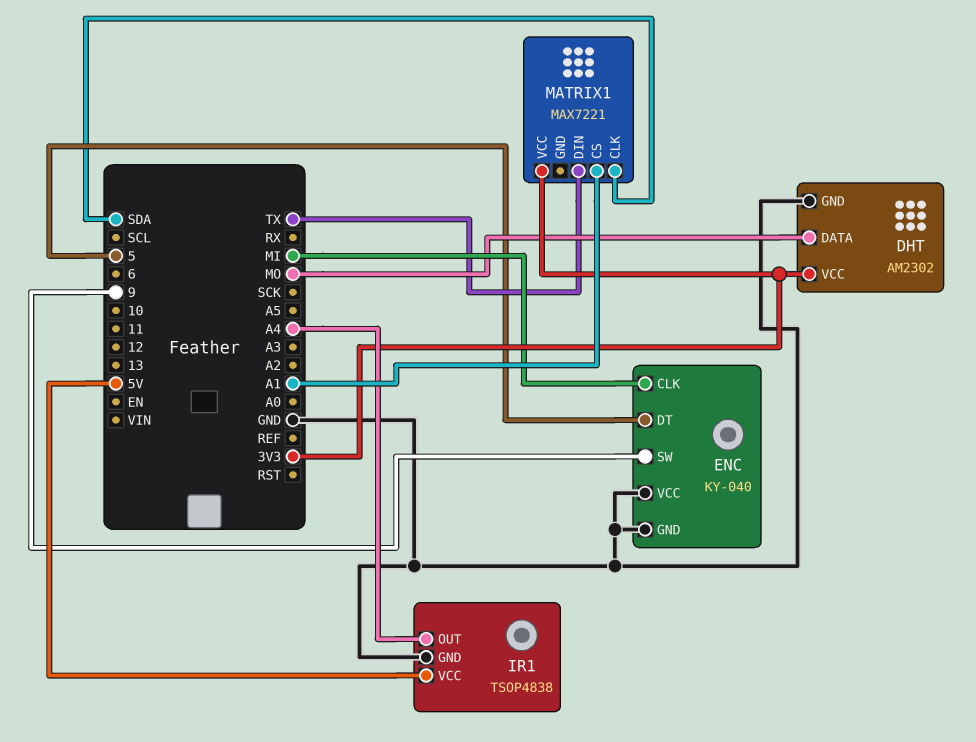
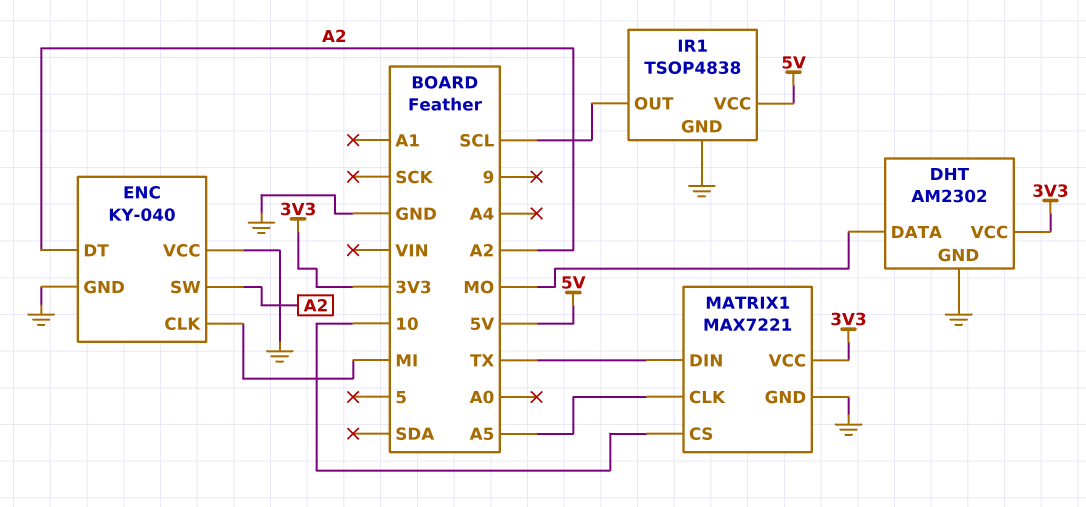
ENC pin DT: 5 -> A2
ENC pin SW: 9 -> A2
IR1 pin OUT: A4 -> SCL
MATRIX1 pin CLK: SDA -> A5
MATRIX1 pin CS: A1 -> 10
MATRIX1 pin GND: none -> GND

